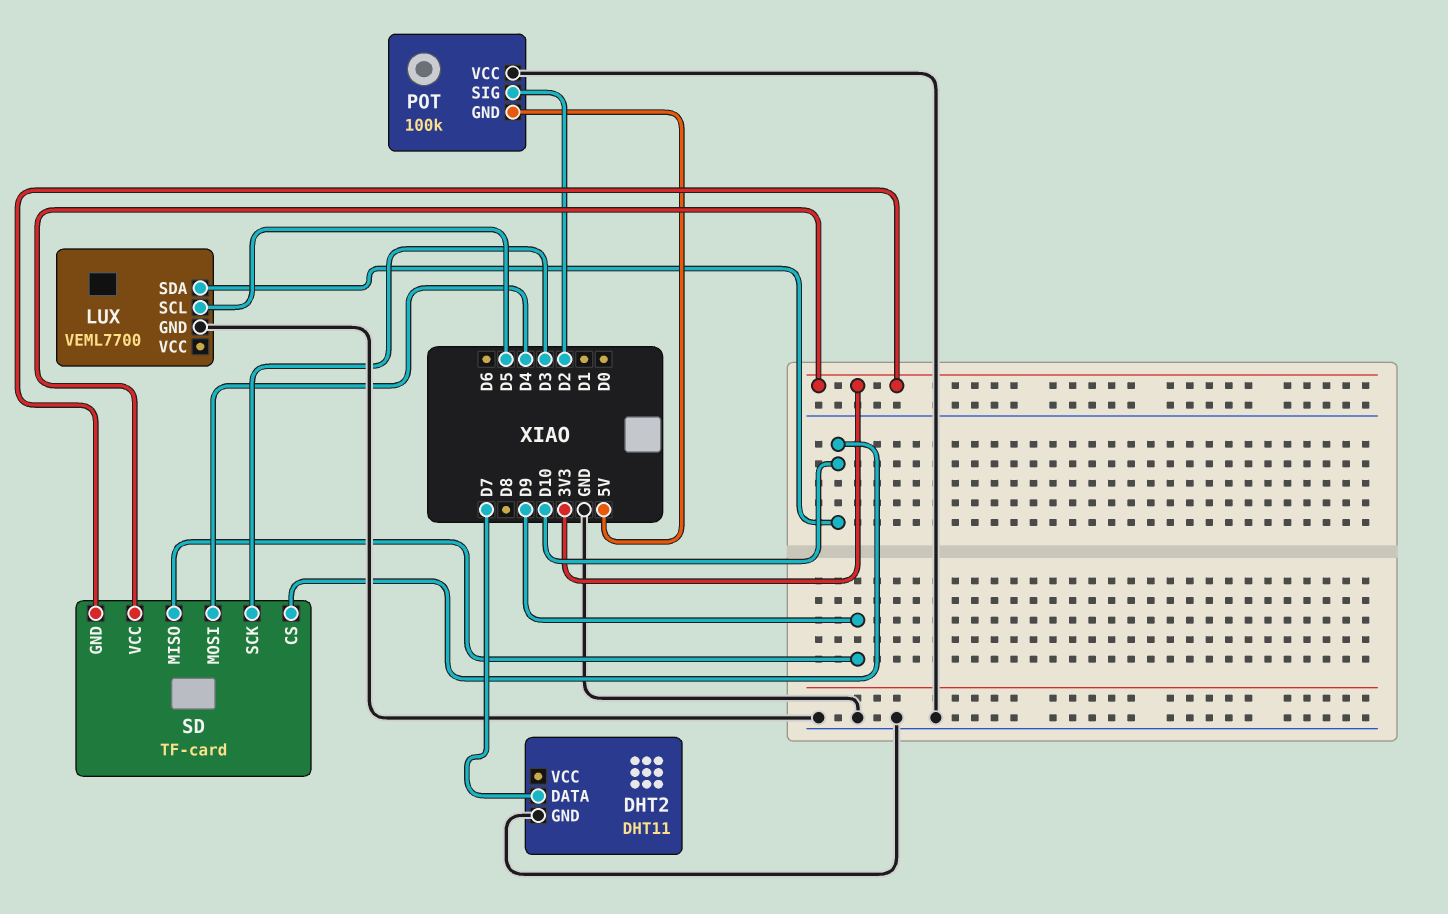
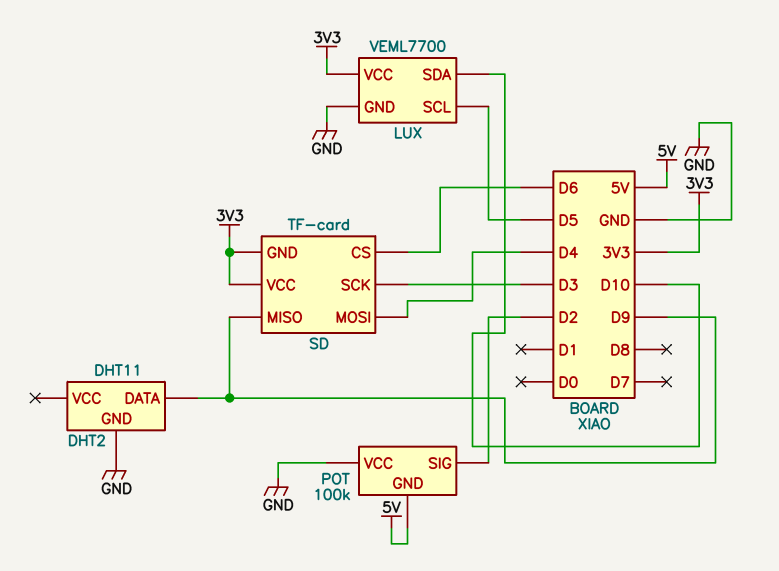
DHT2 pin DATA: D7 -> D9
LUX pin VCC: none -> 3V3
SD pin CS: D10 -> D6

